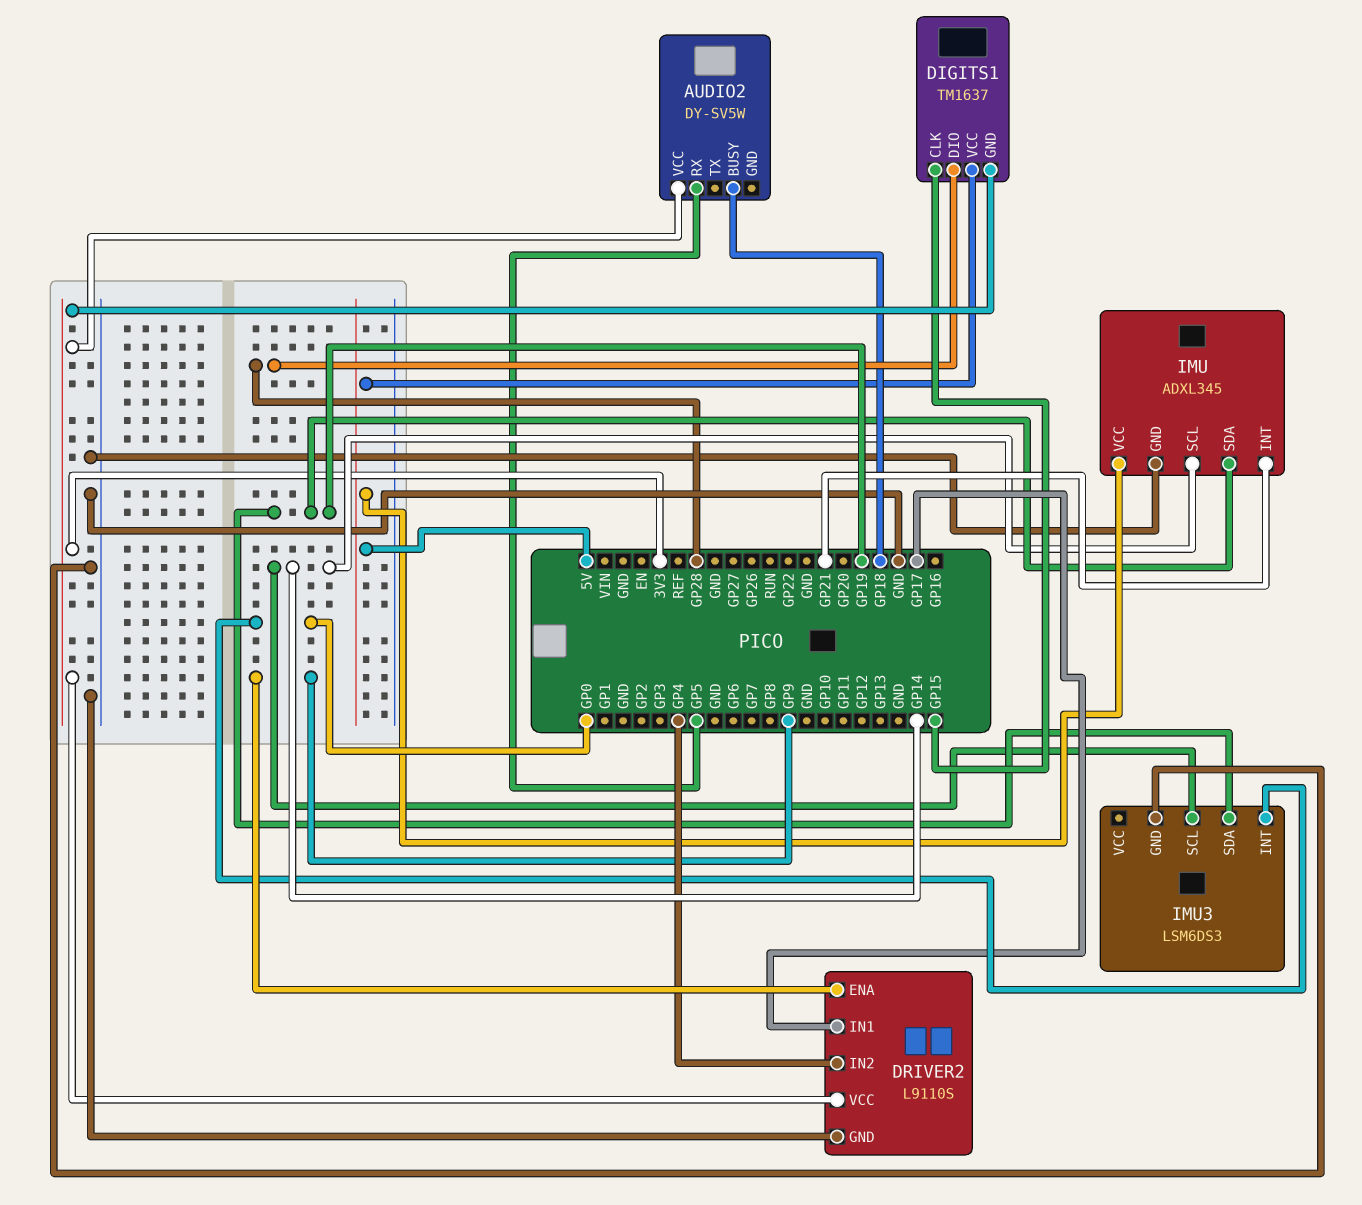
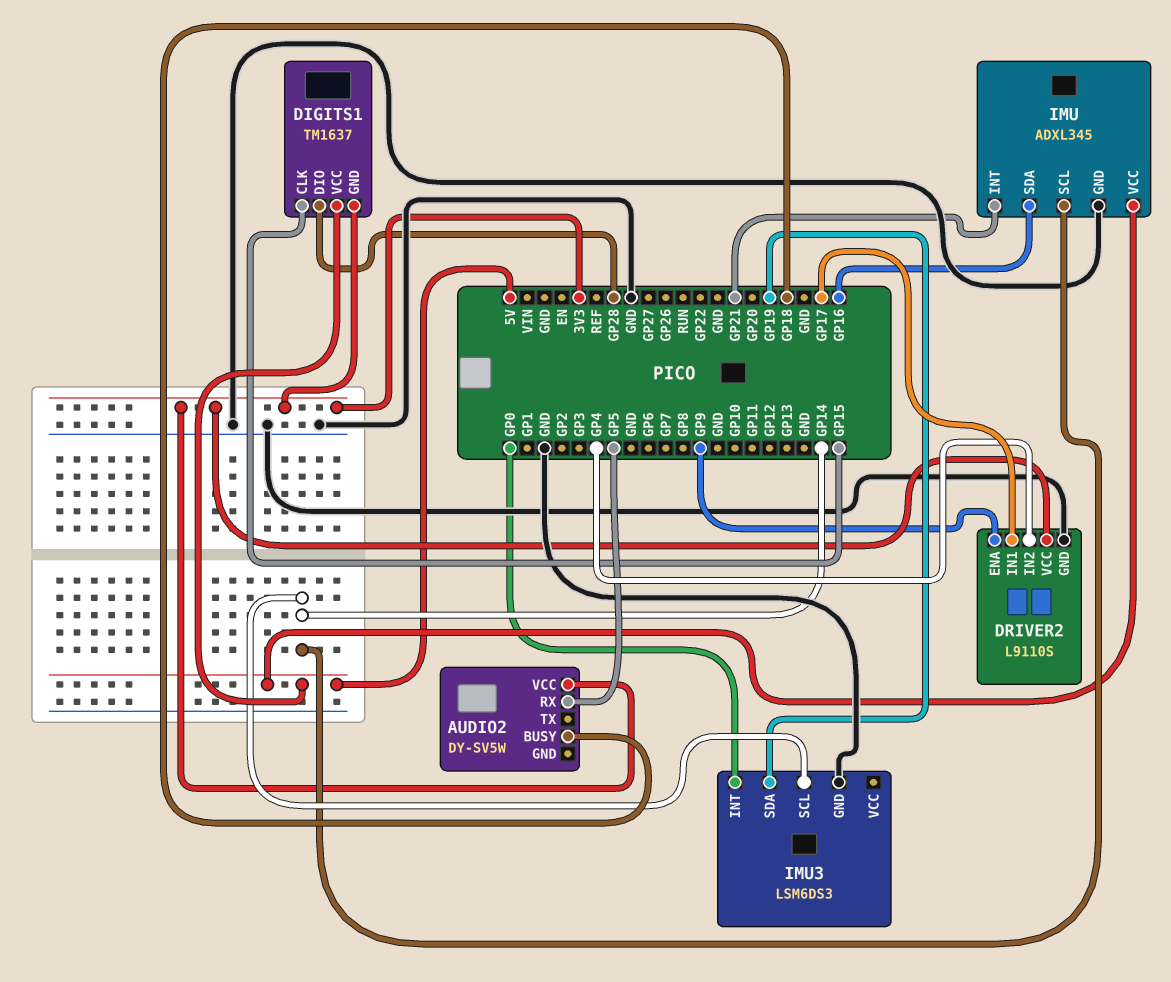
IMU pin SDA: GP19 -> GP16

